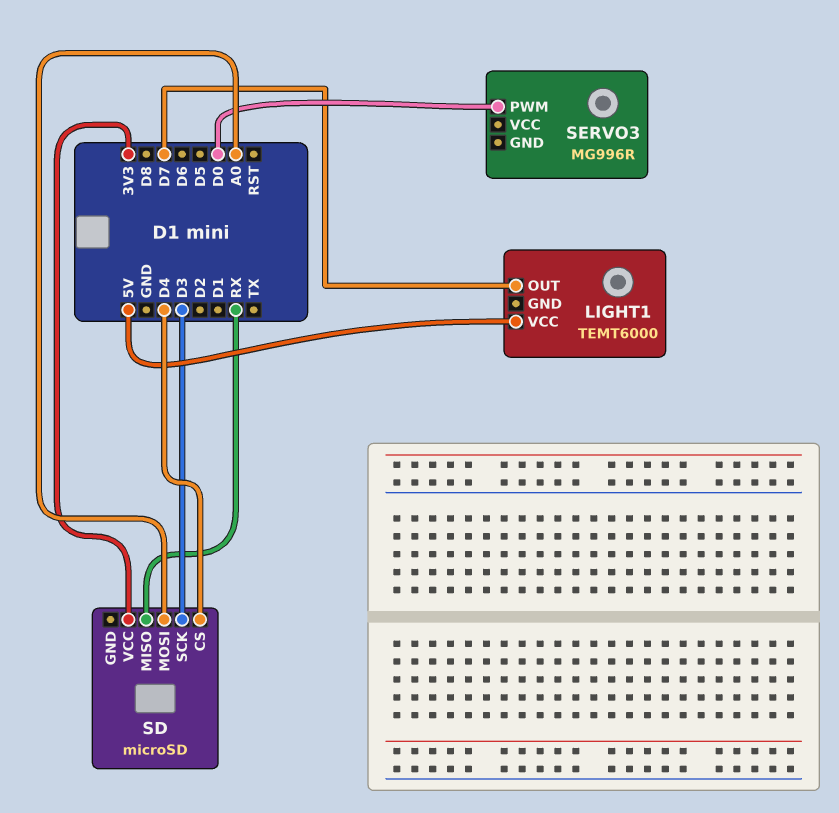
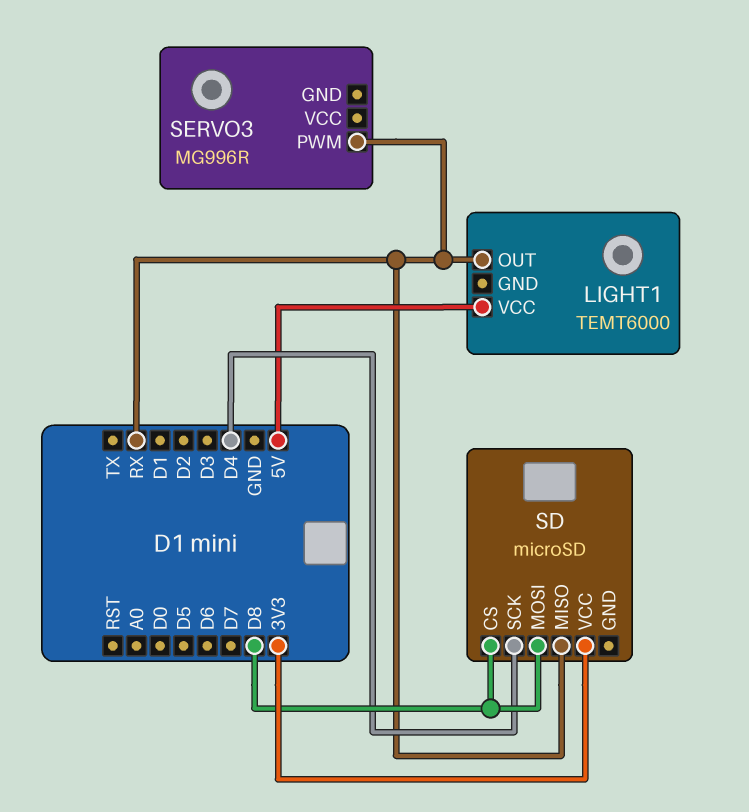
LIGHT1 pin OUT: D7 -> RX
SD pin CS: D4 -> D8
SD pin MOSI: A0 -> D8
SD pin SCK: D3 -> D4
SERVO3 pin PWM: D0 -> RX

